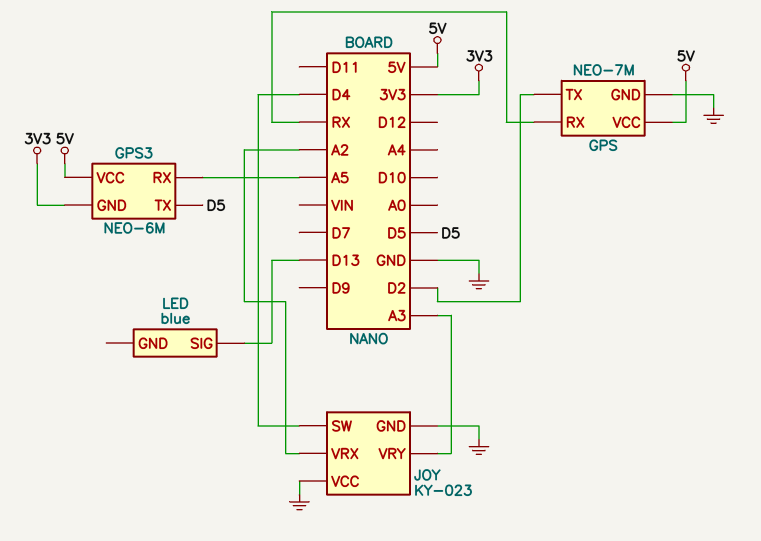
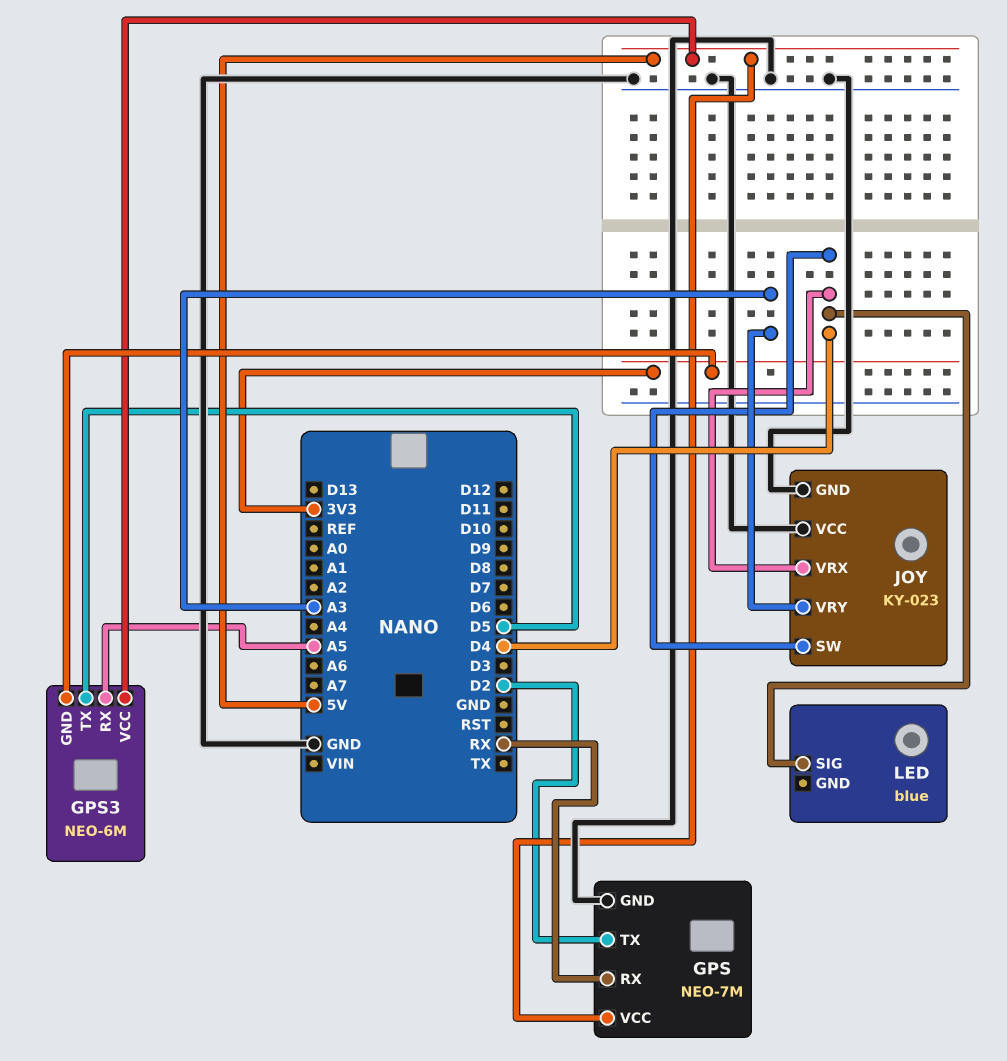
JOY pin VRX: A2 -> D4
LED pin SIG: D13 -> D4

